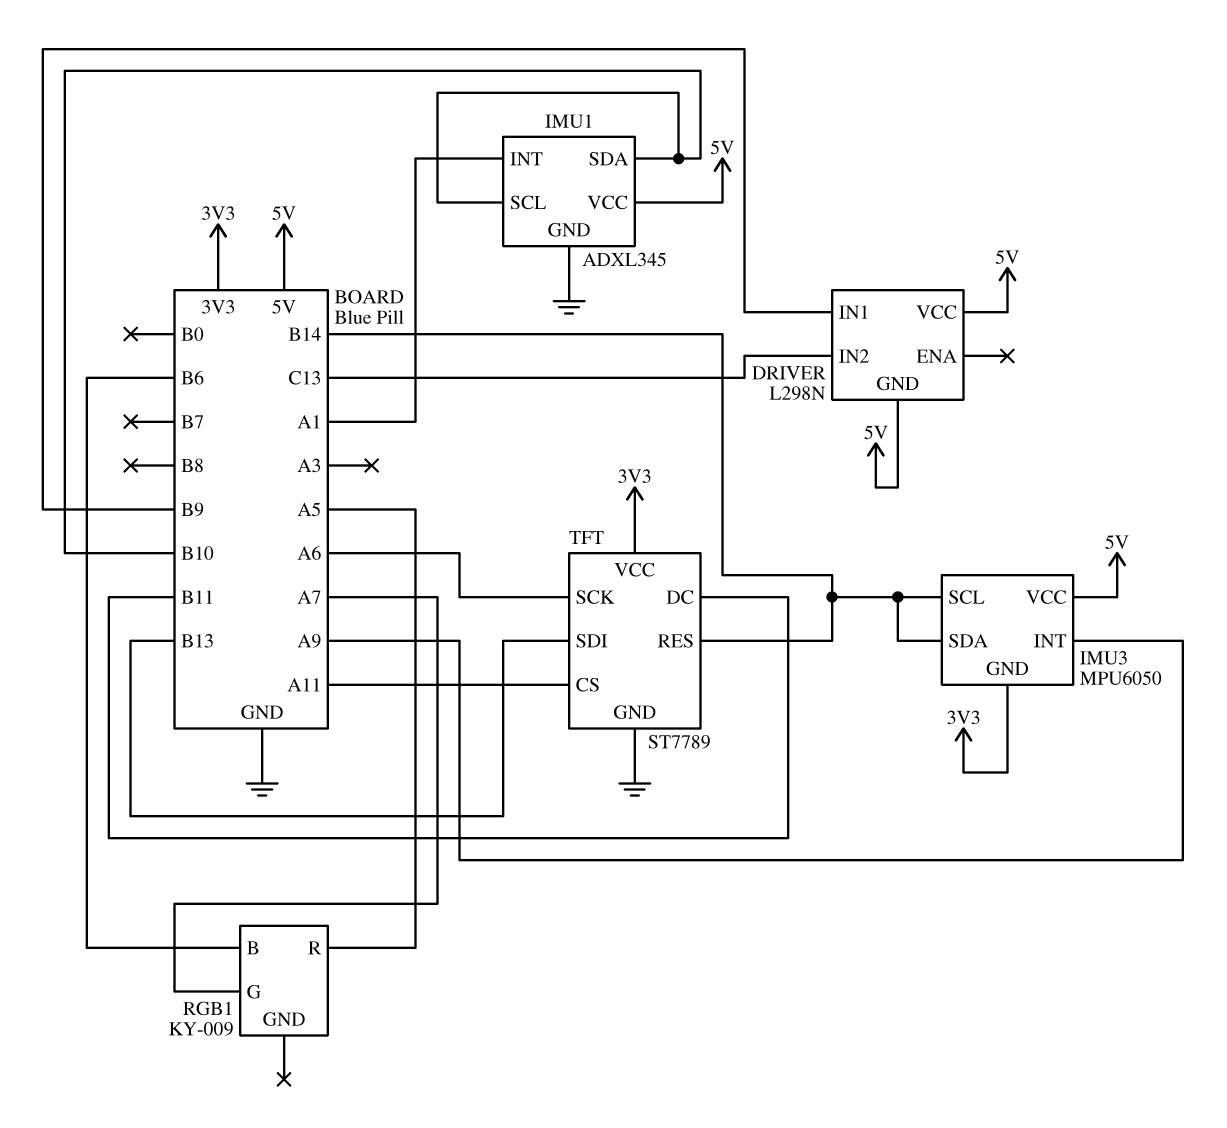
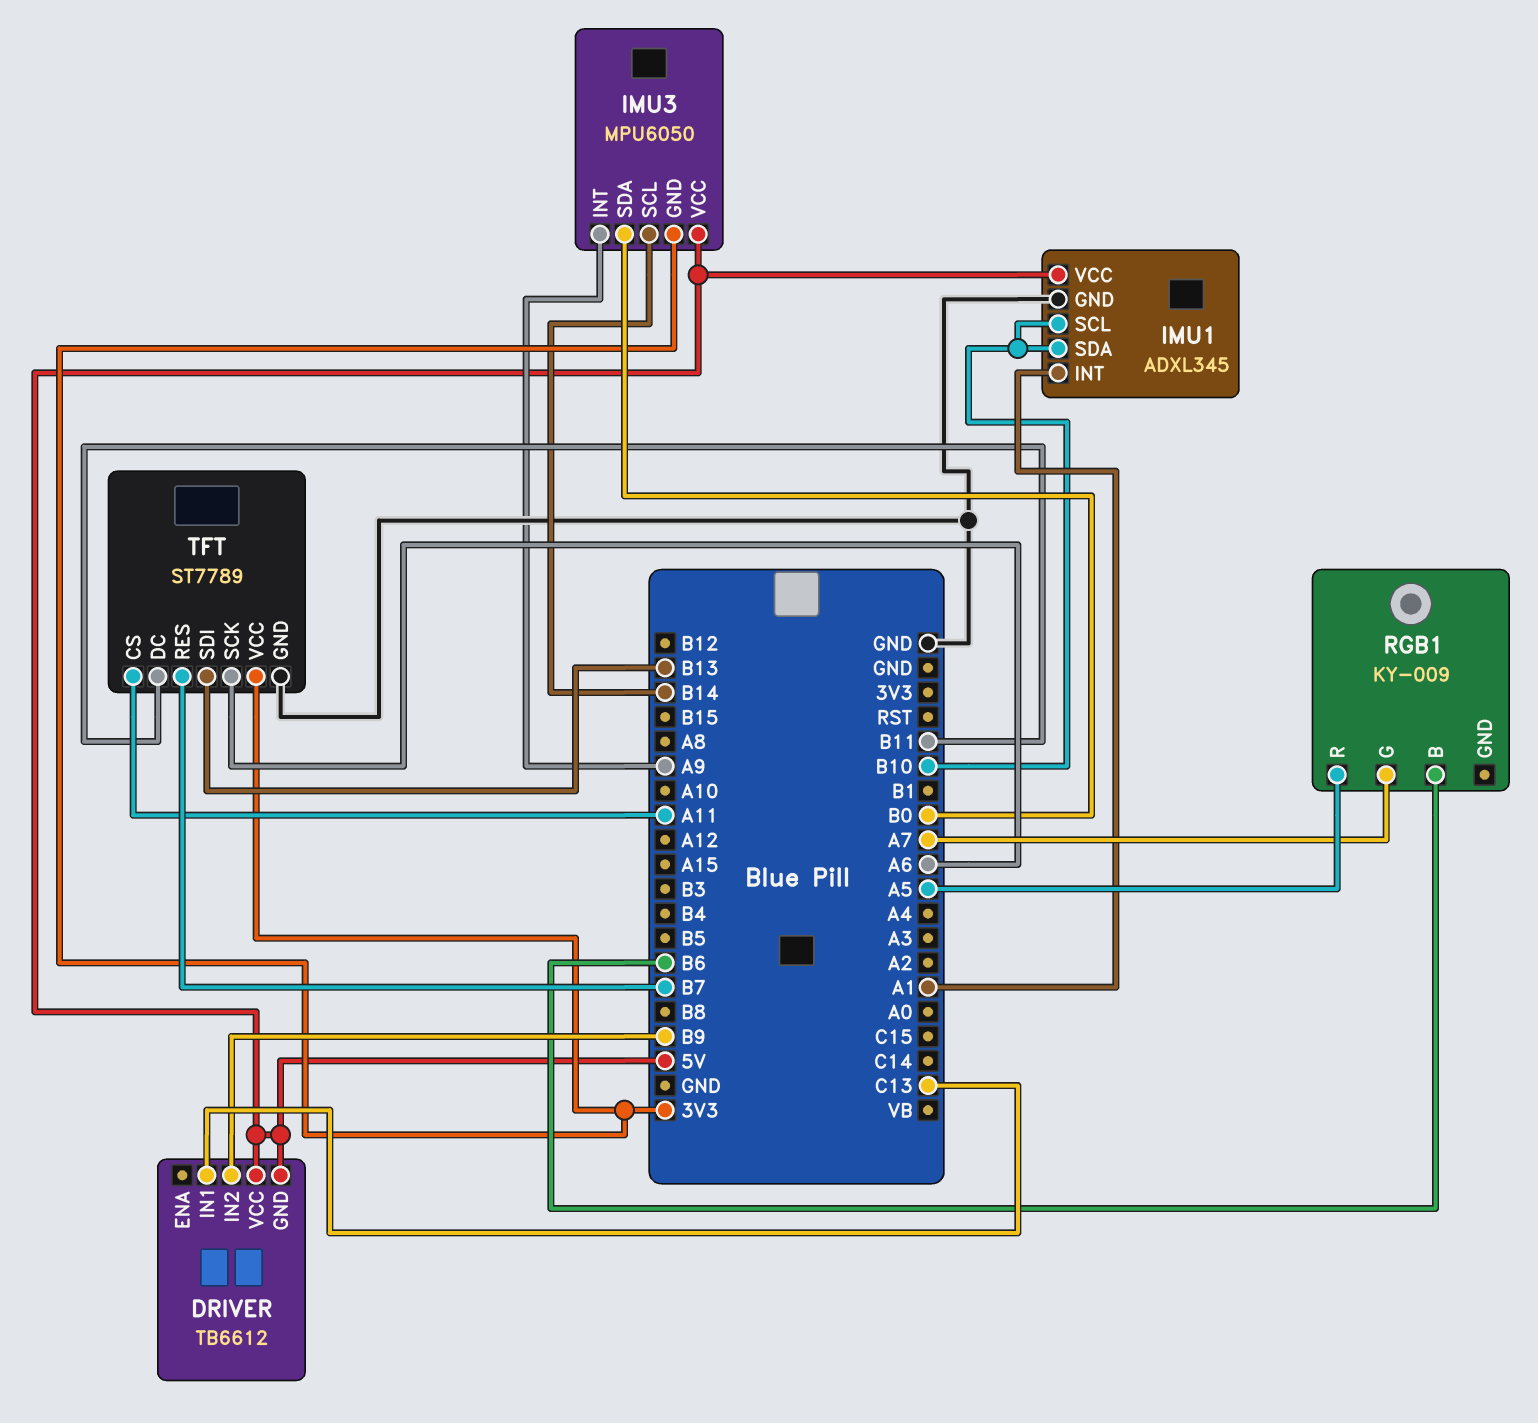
DRIVER: L298N -> TB6612
DRIVER pin IN1: B9 -> C13
DRIVER pin IN2: C13 -> B9
IMU3 pin SDA: B14 -> B0
TFT pin RES: B14 -> B7

